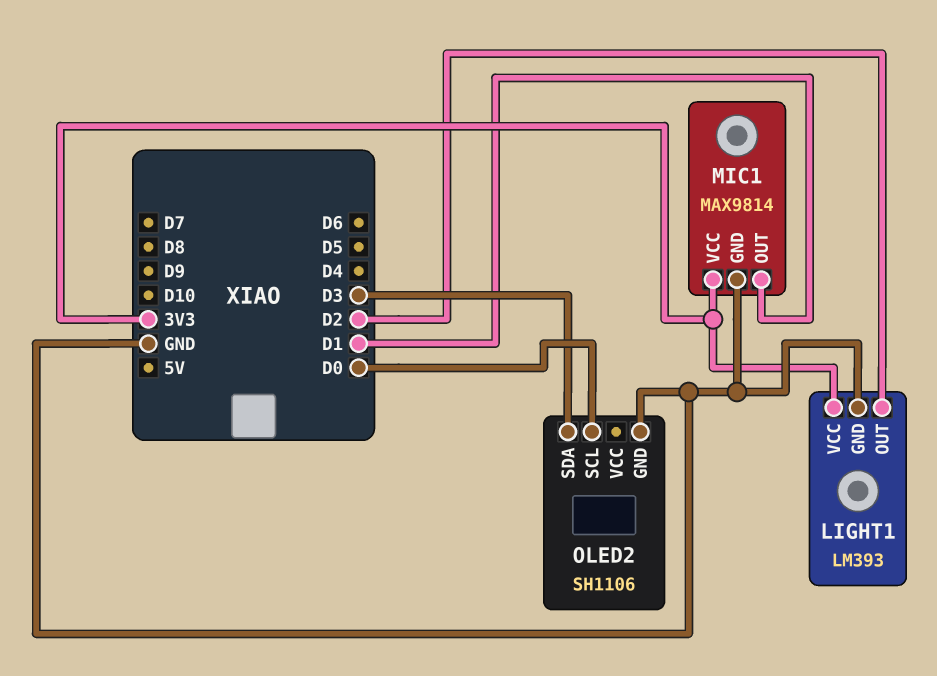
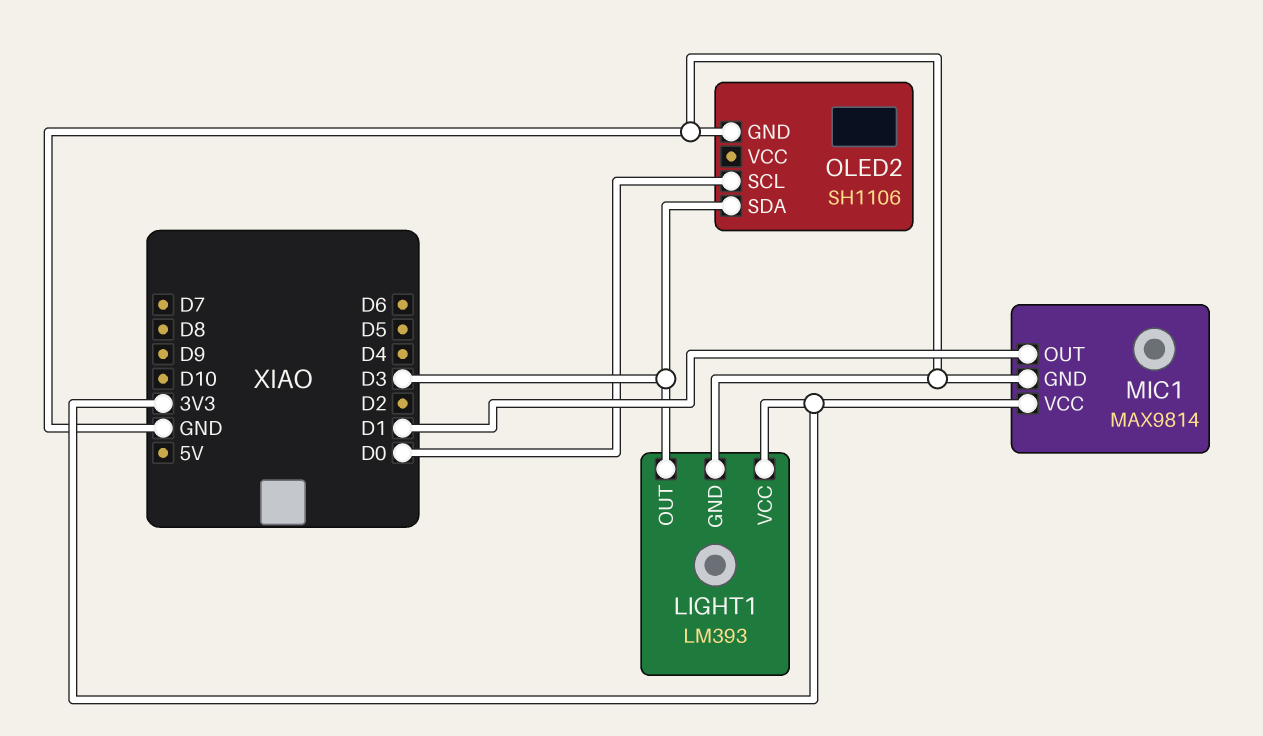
LIGHT1 pin OUT: D2 -> D3

